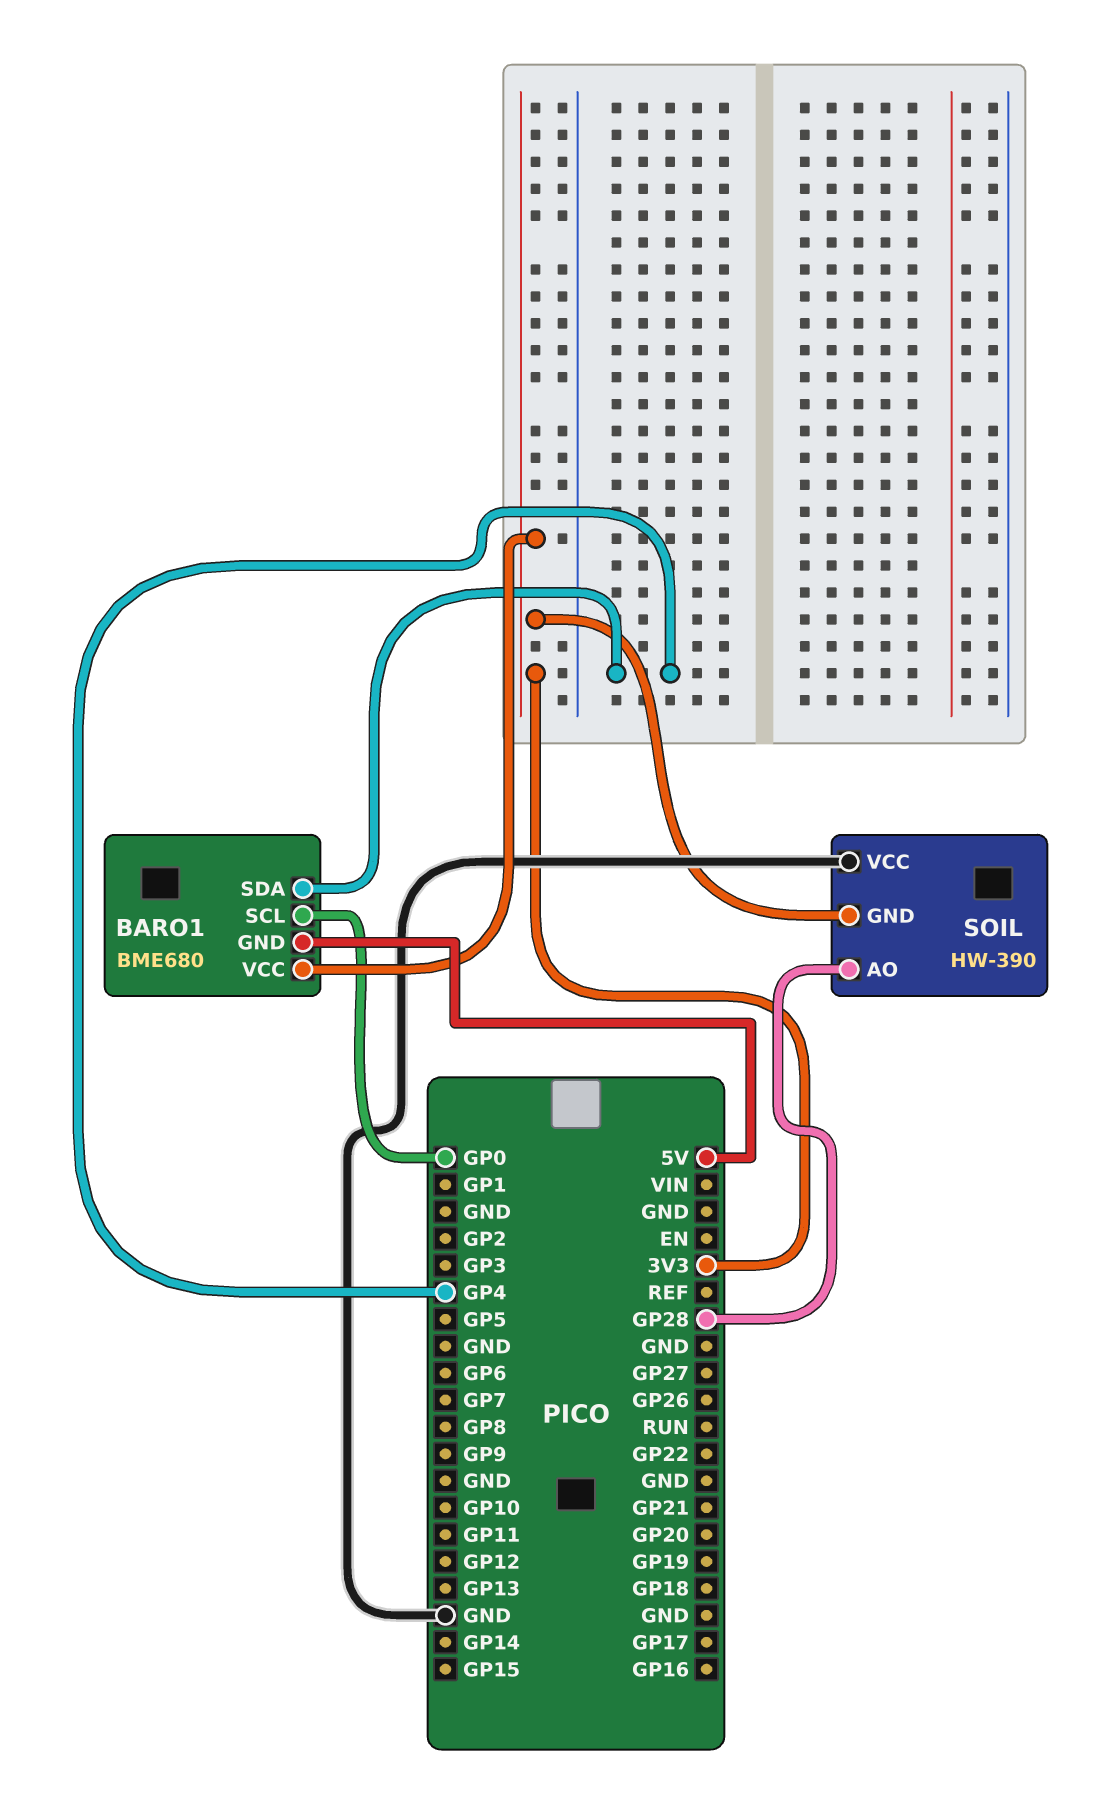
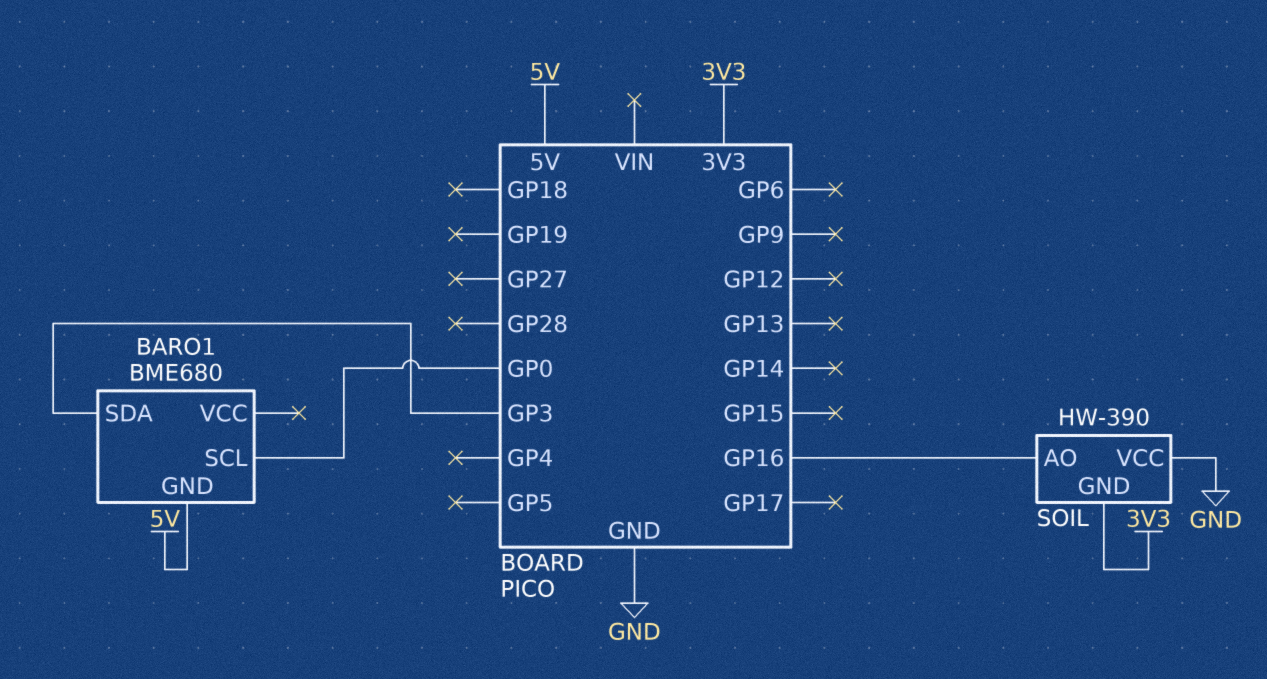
BARO1 pin SDA: GP4 -> GP3
BARO1 pin VCC: 3V3 -> none
SOIL pin AO: GP28 -> GP16

